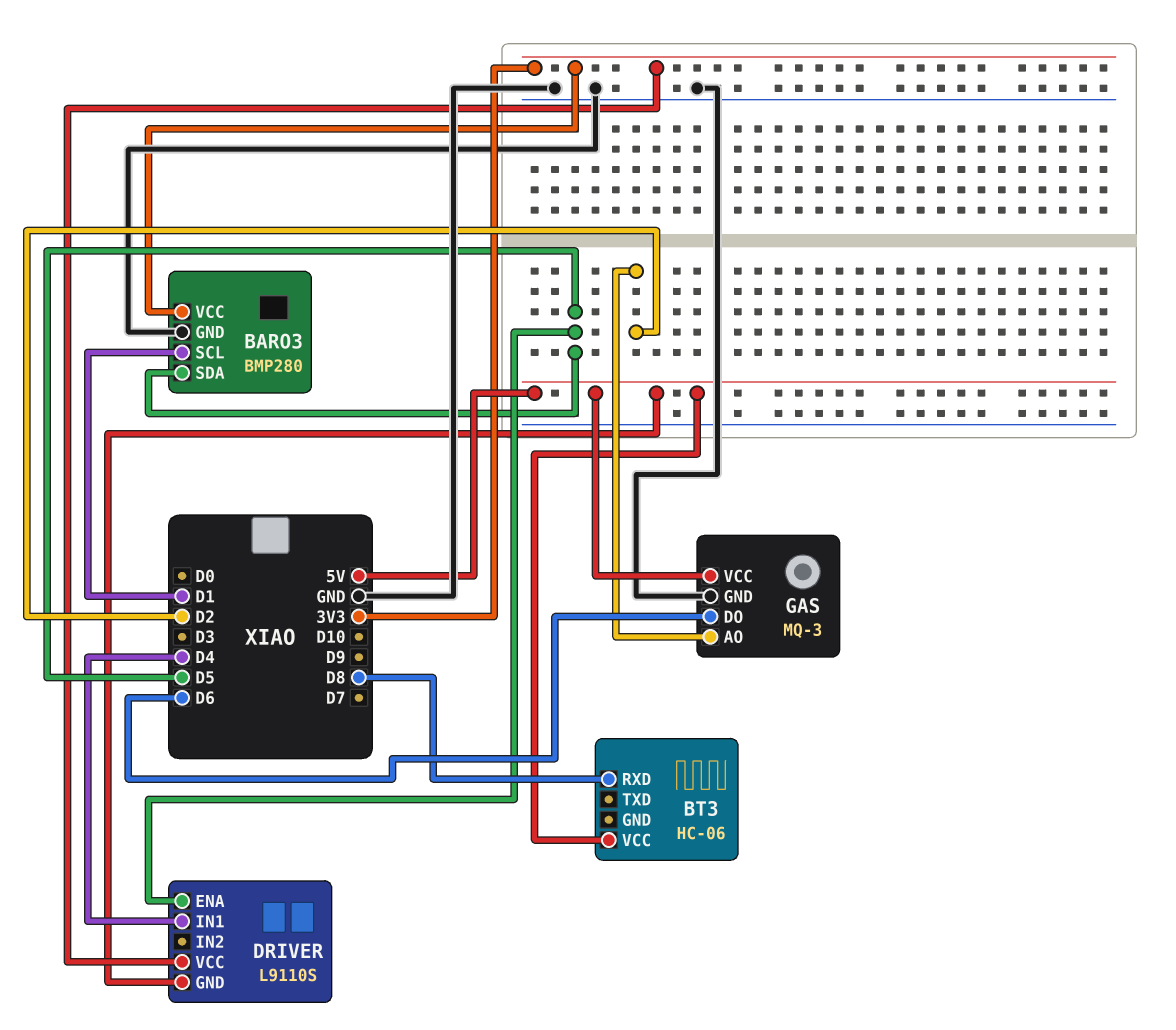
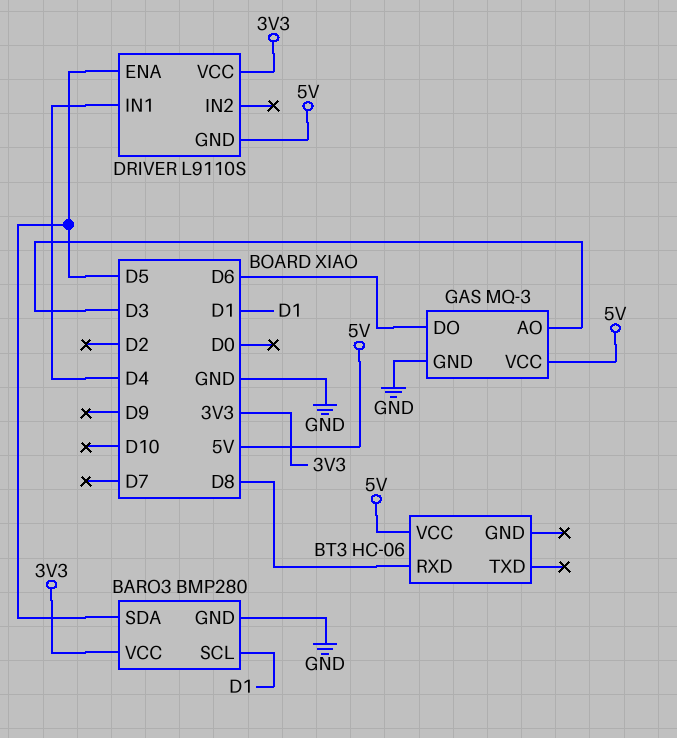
GAS pin AO: D2 -> D3

